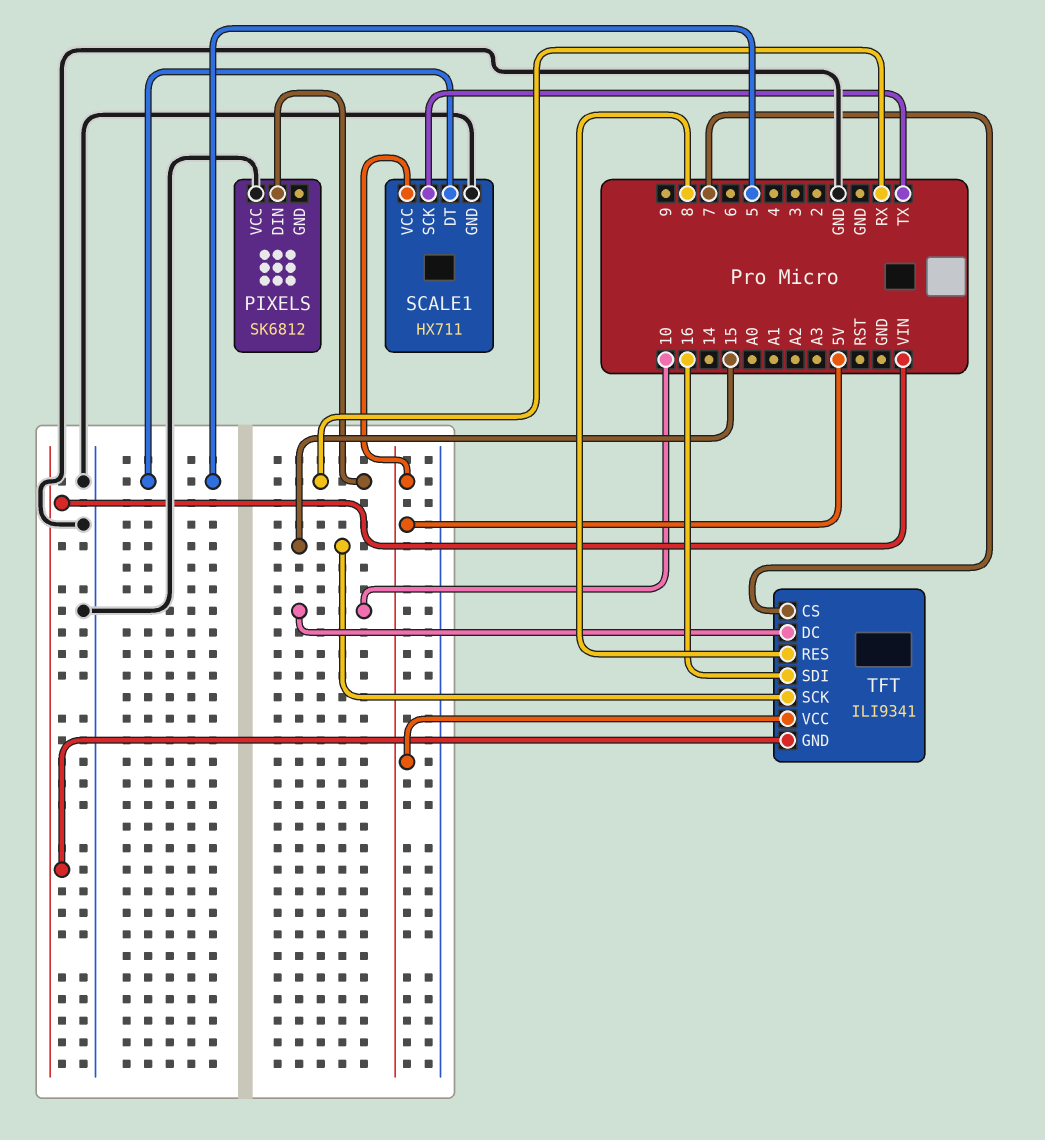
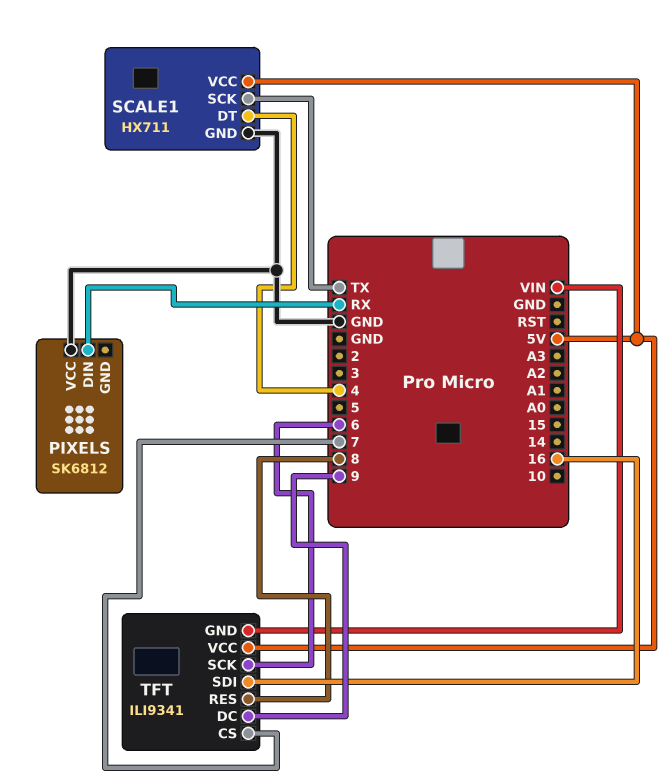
SCALE1 pin DT: 5 -> 4
TFT pin DC: 10 -> 9
TFT pin SCK: 15 -> 6

